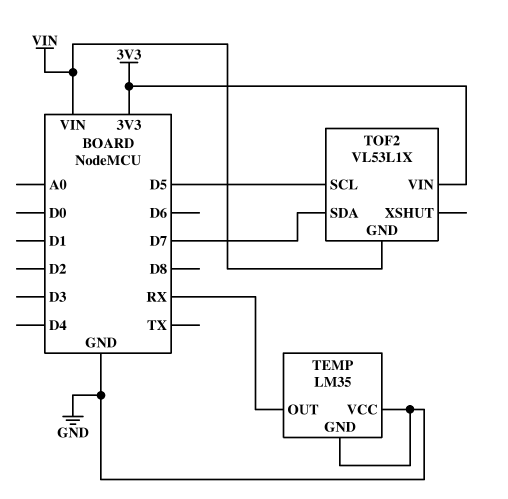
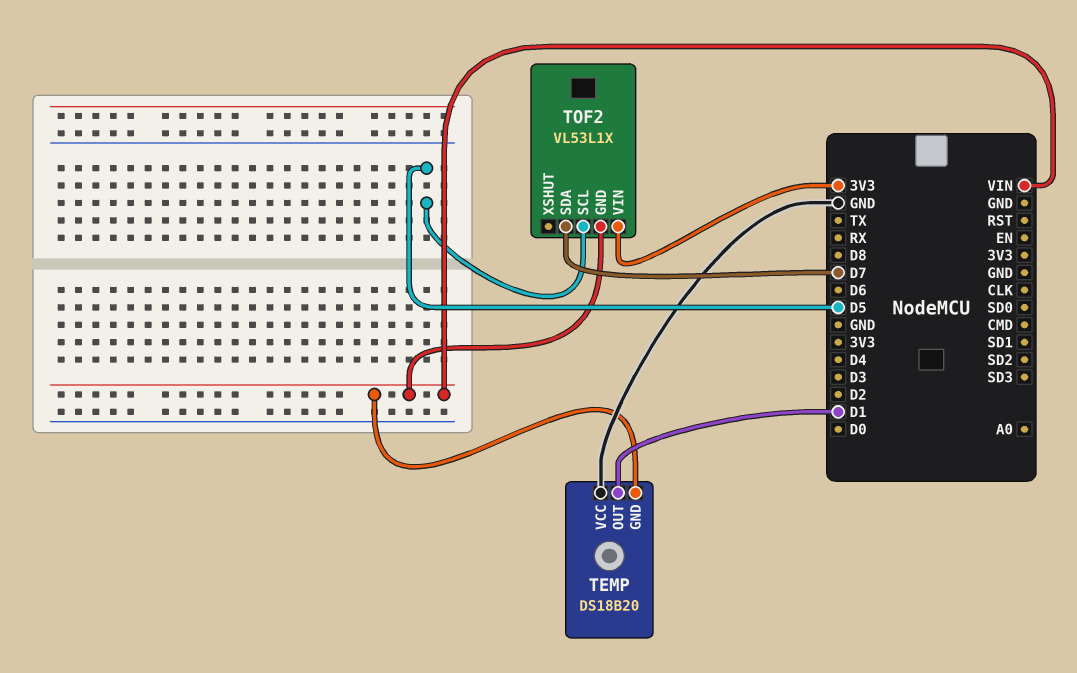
TEMP: LM35 -> DS18B20
TEMP pin GND: GND -> VIN
TEMP pin OUT: RX -> D1

